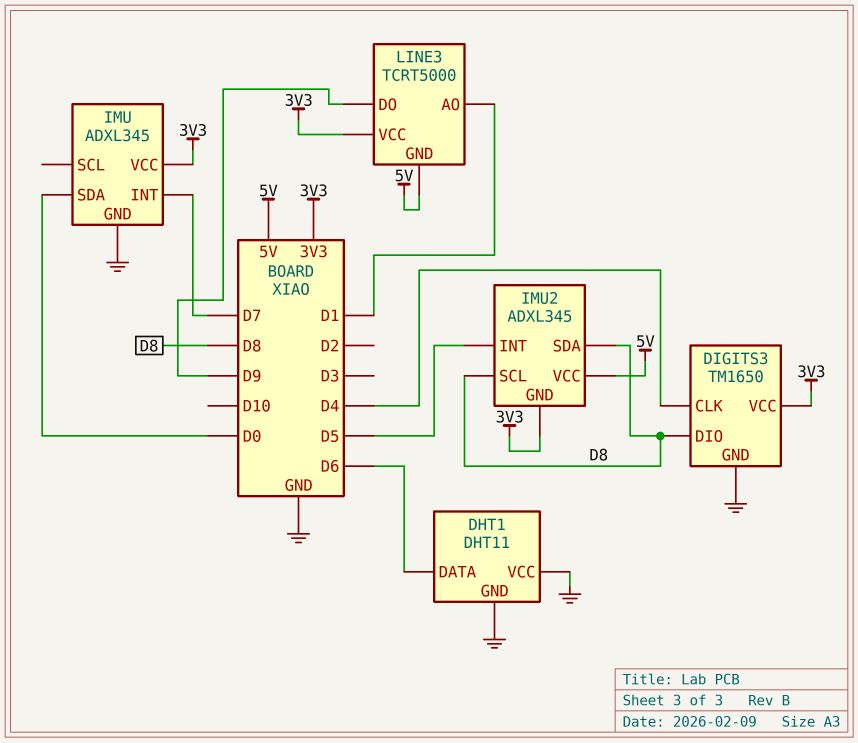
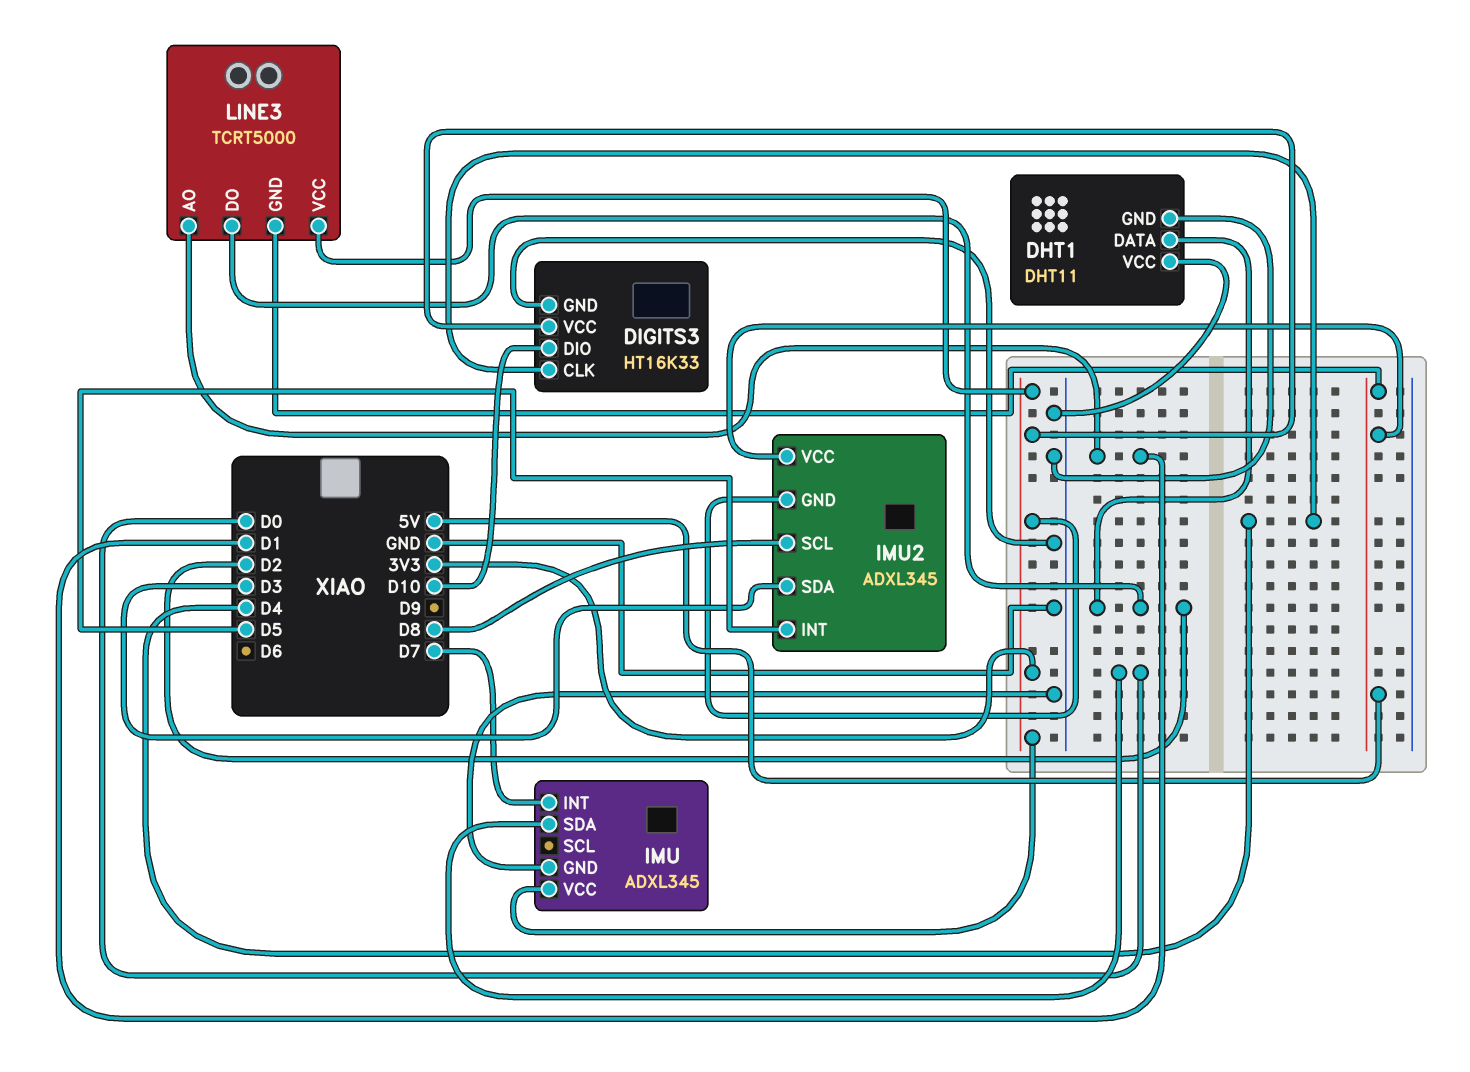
DHT1 pin DATA: D6 -> D2
DIGITS3: TM1650 -> HT16K33
DIGITS3 pin DIO: D8 -> D10
IMU2 pin SDA: D8 -> D3
LINE3 pin DO: D9 -> D2

